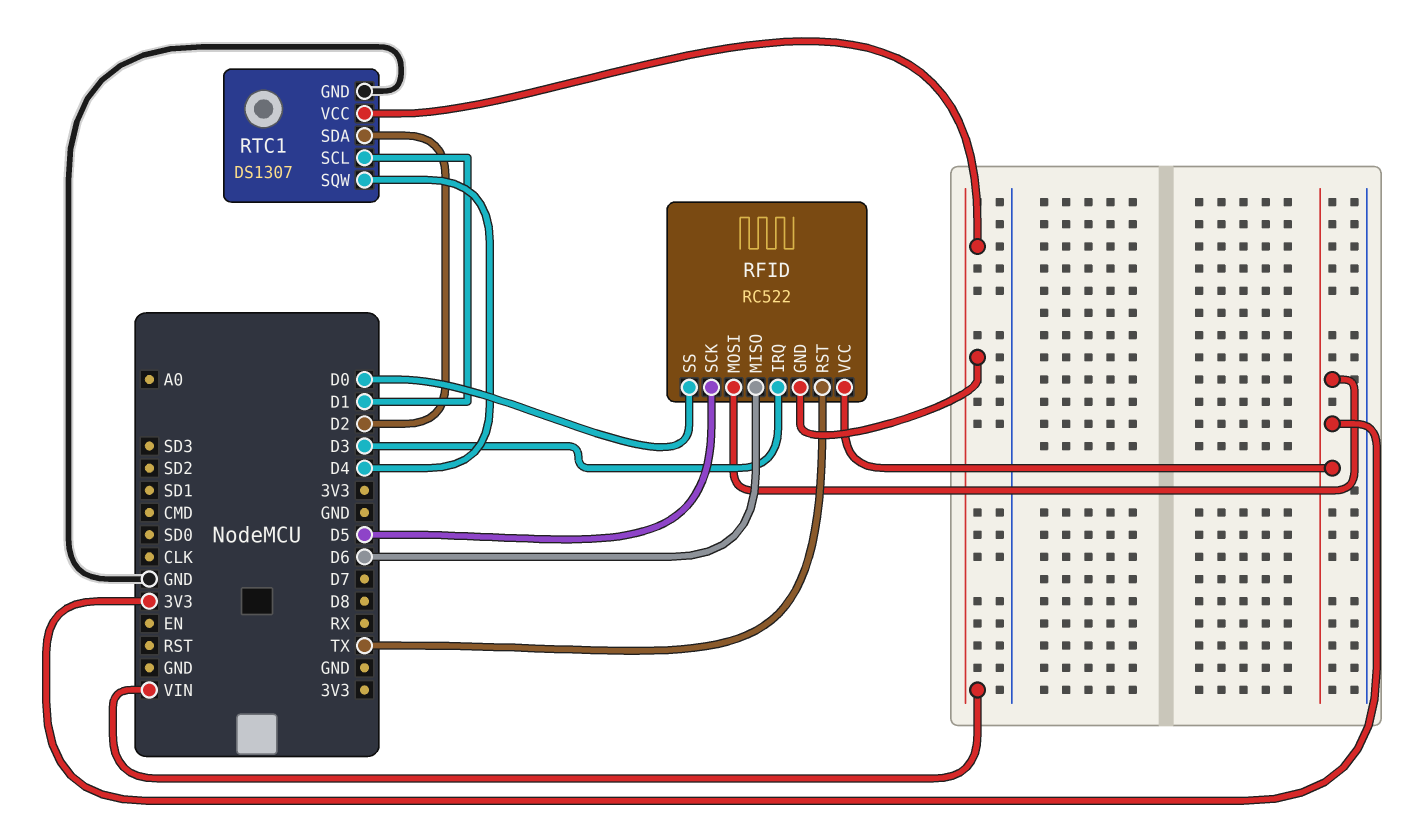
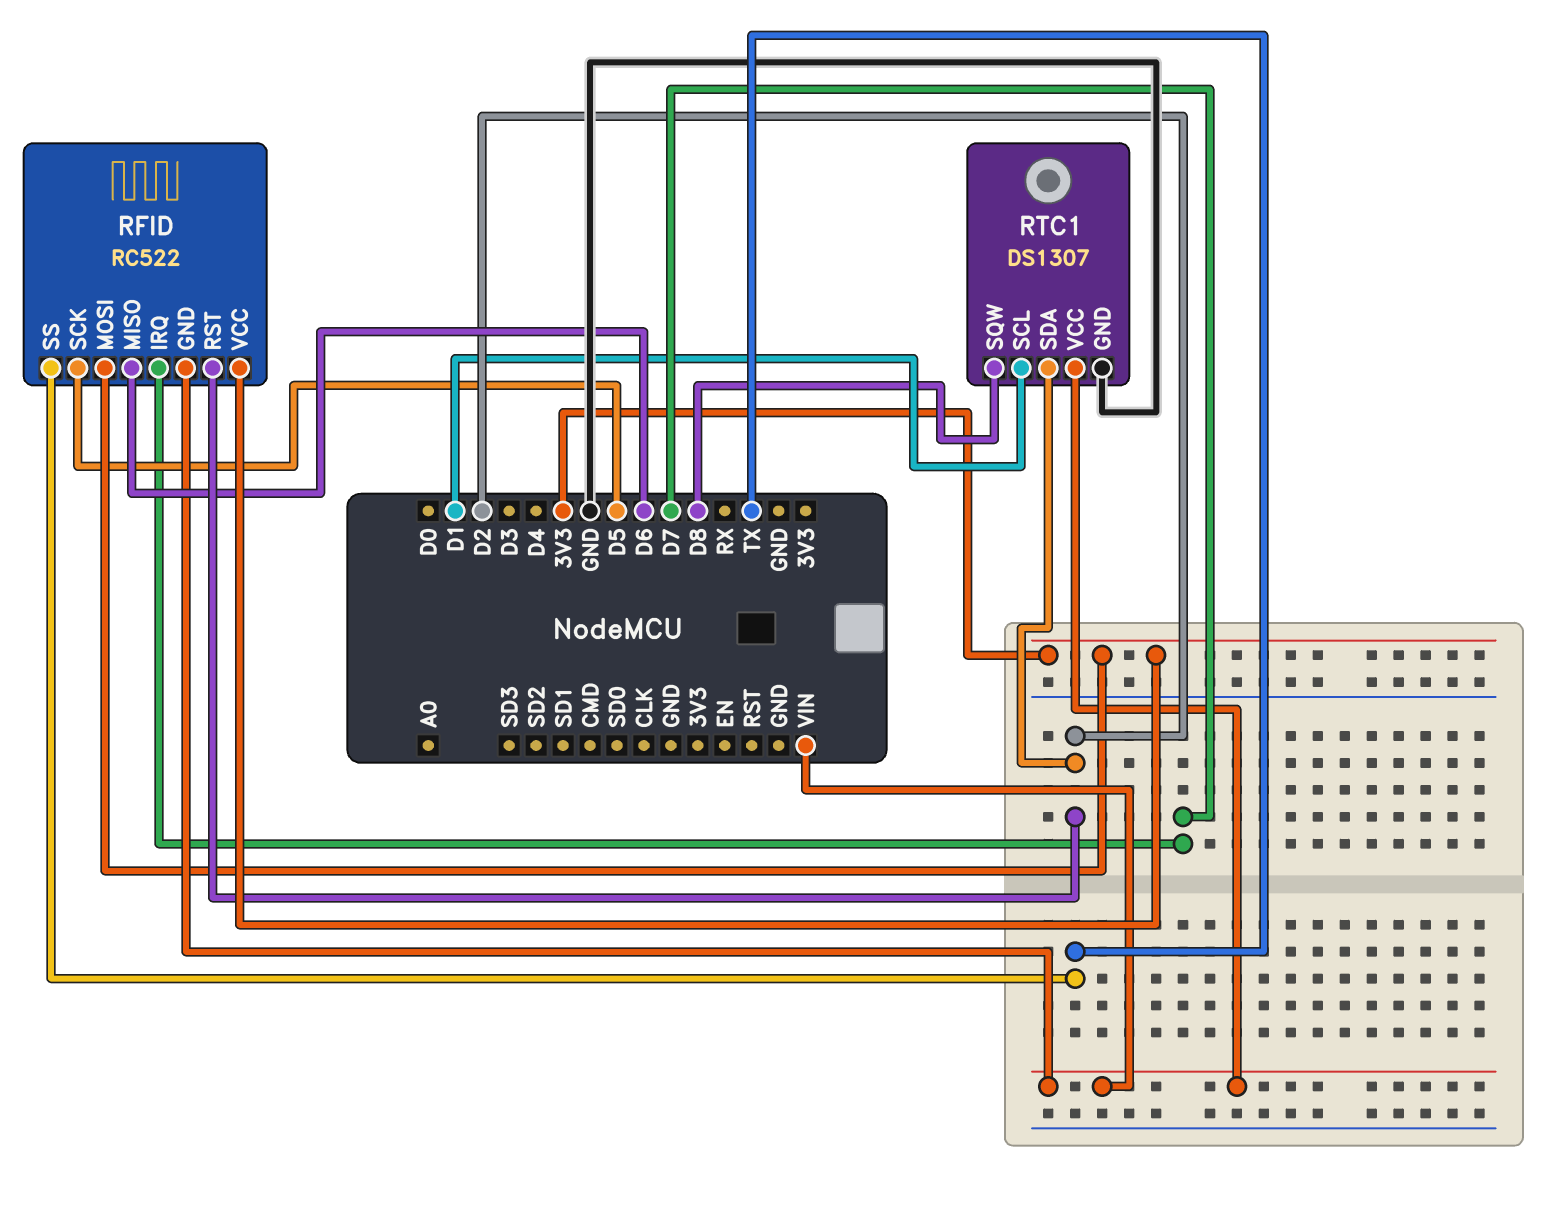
RFID pin IRQ: D3 -> D7
RFID pin RST: TX -> D2
RFID pin SS: D0 -> TX
RTC1 pin SQW: D4 -> D8

